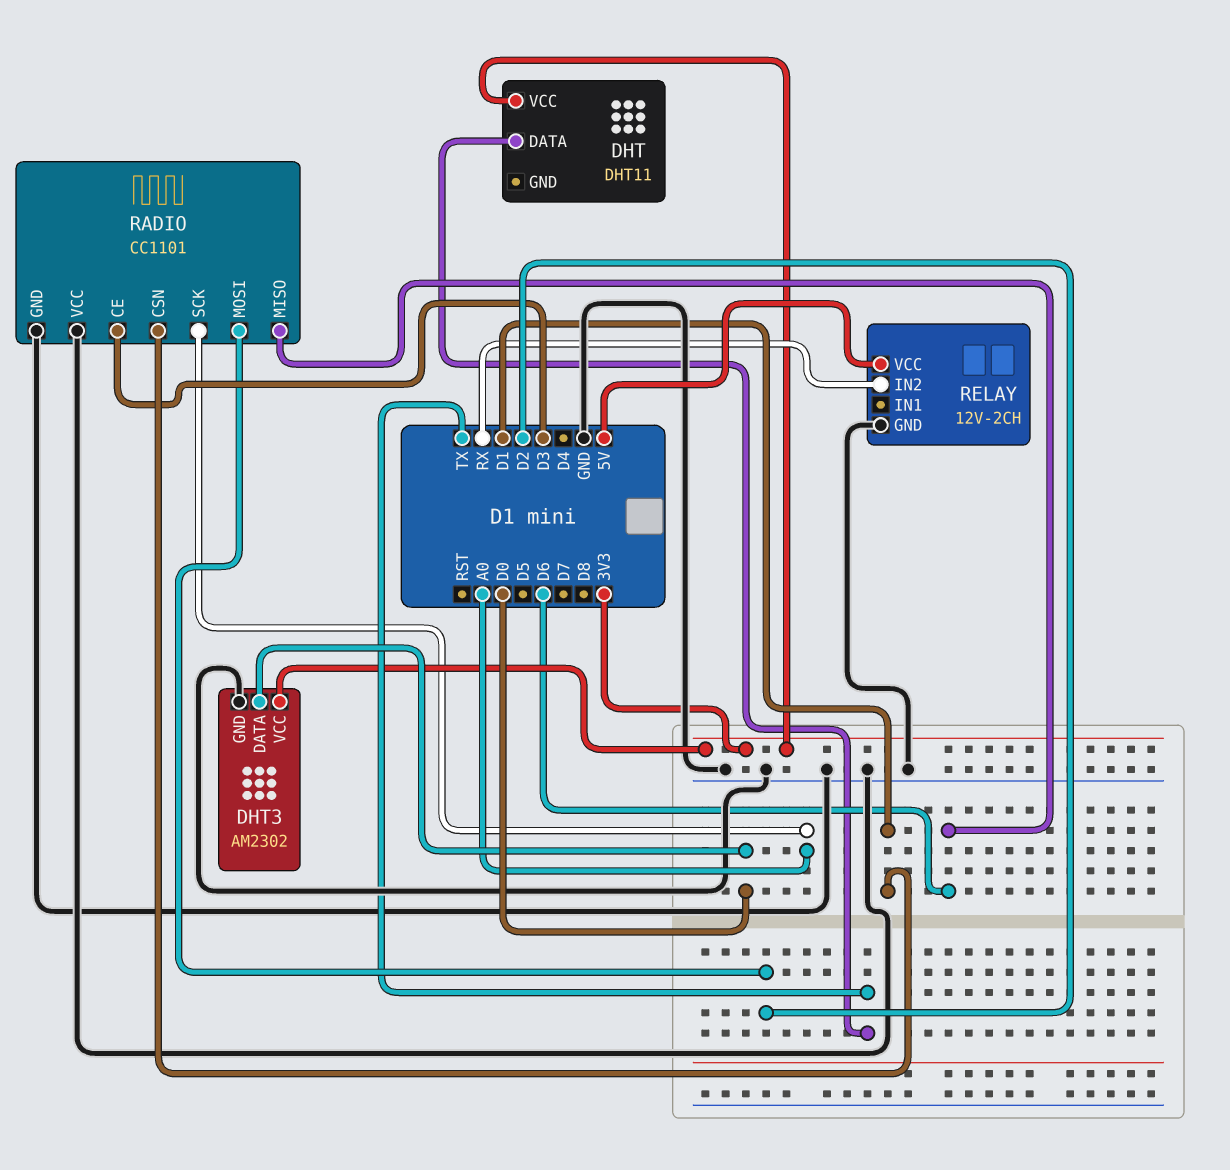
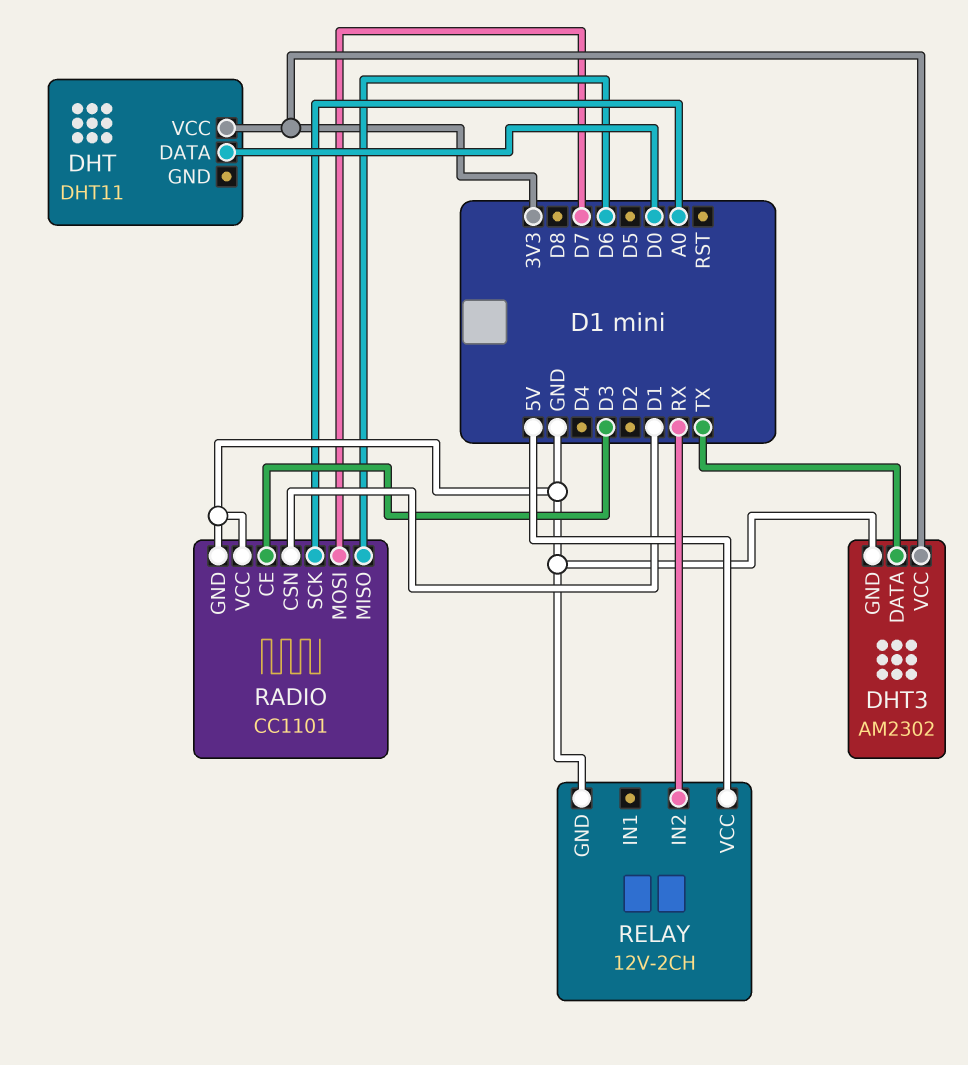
DHT pin DATA: TX -> D0
DHT3 pin DATA: D0 -> TX
RADIO pin MOSI: D2 -> D7

